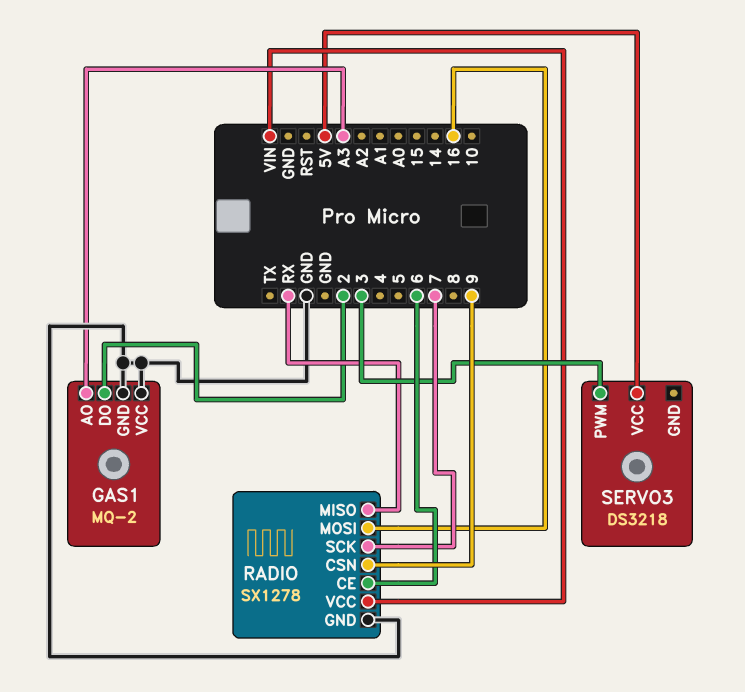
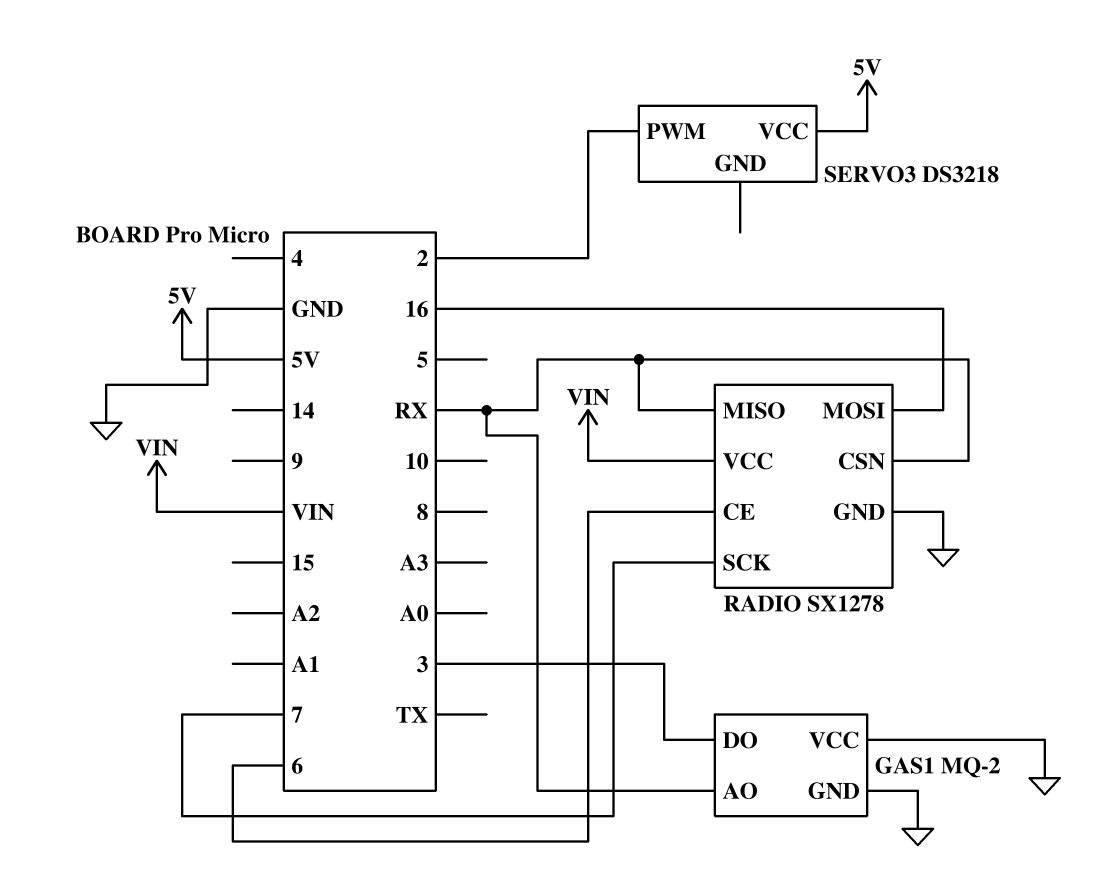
GAS1 pin AO: A3 -> RX
GAS1 pin DO: 2 -> 3
RADIO pin CSN: 9 -> RX
SERVO3 pin PWM: 3 -> 2

